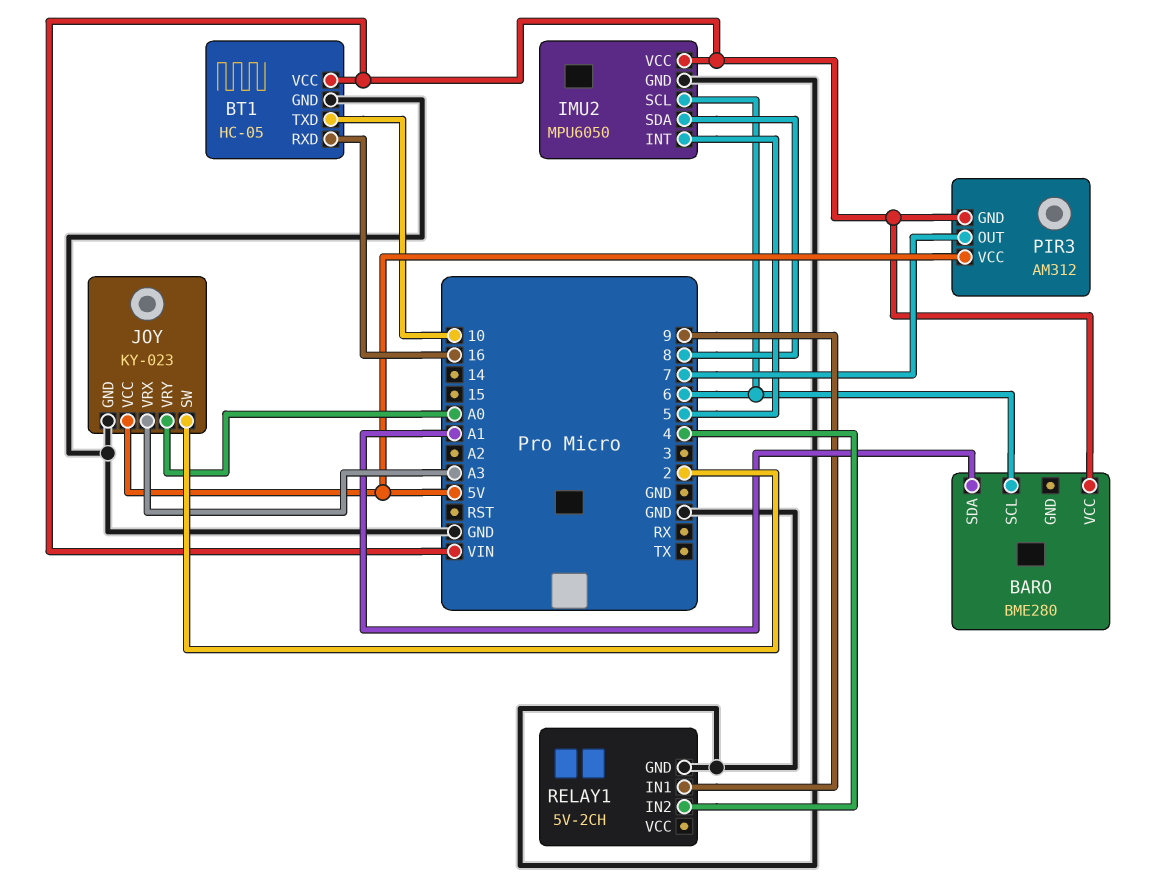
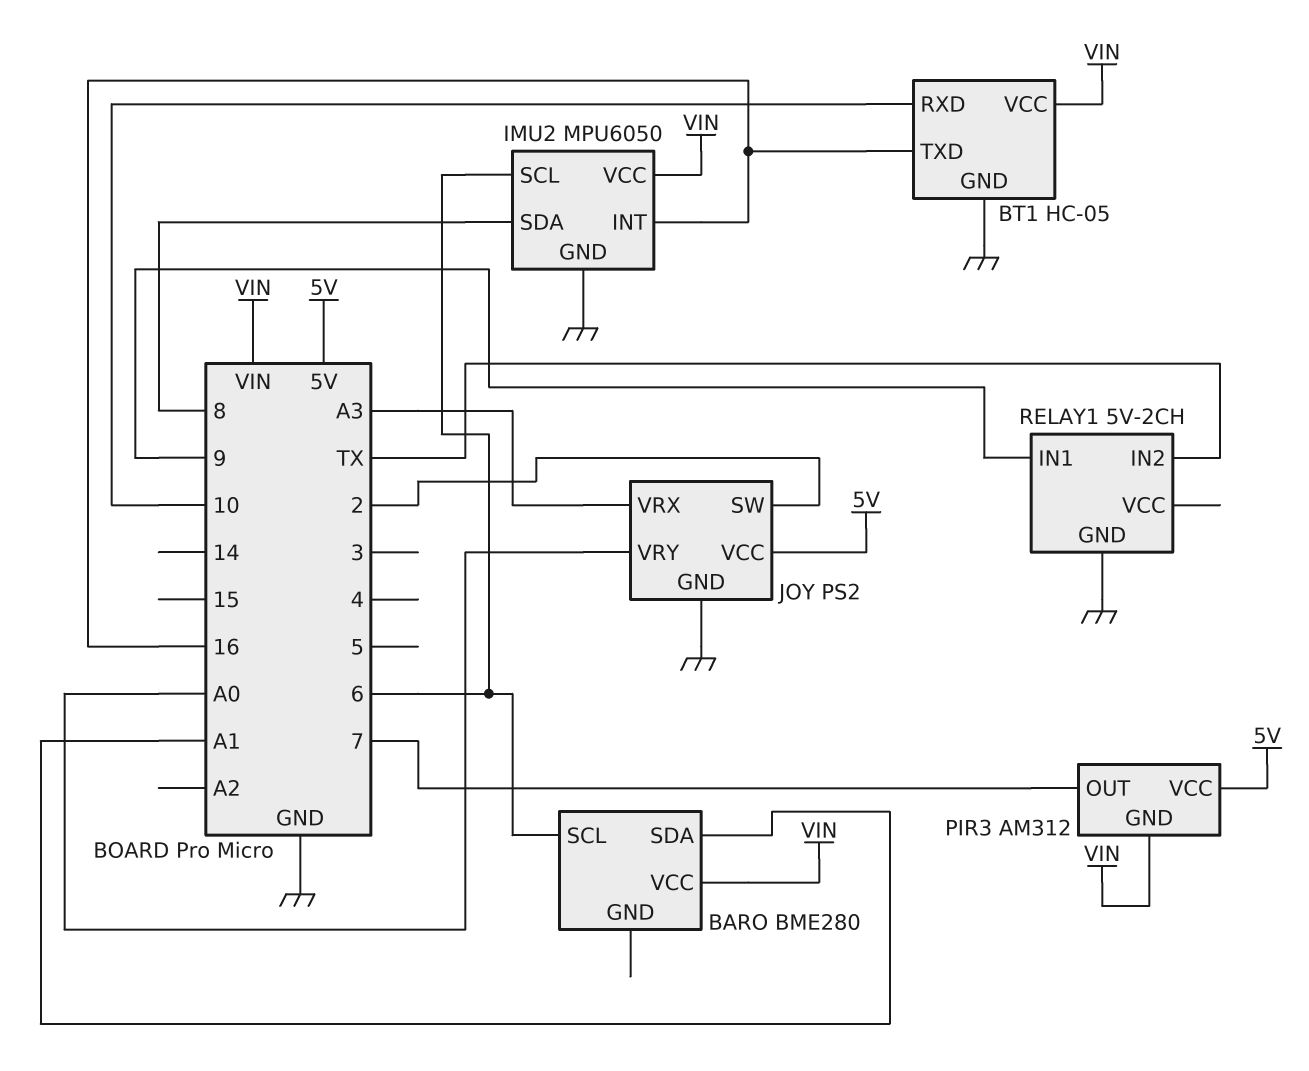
BT1 pin RXD: 16 -> 10
BT1 pin TXD: 10 -> 16
IMU2 pin INT: 5 -> 16
JOY: KY-023 -> PS2
RELAY1 pin IN2: 4 -> TX

